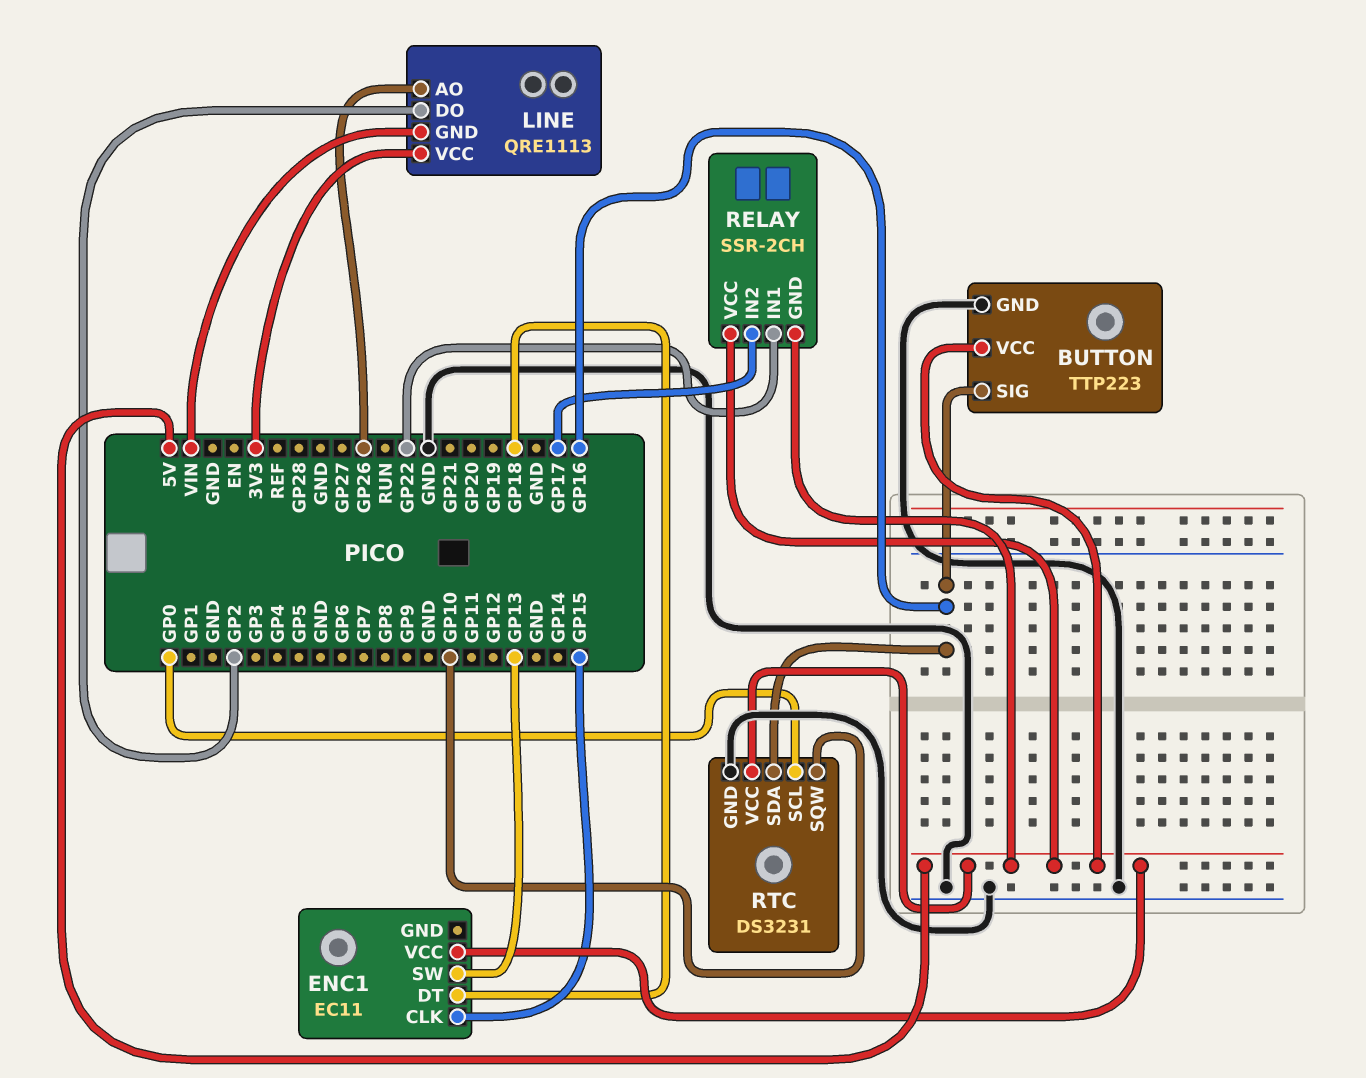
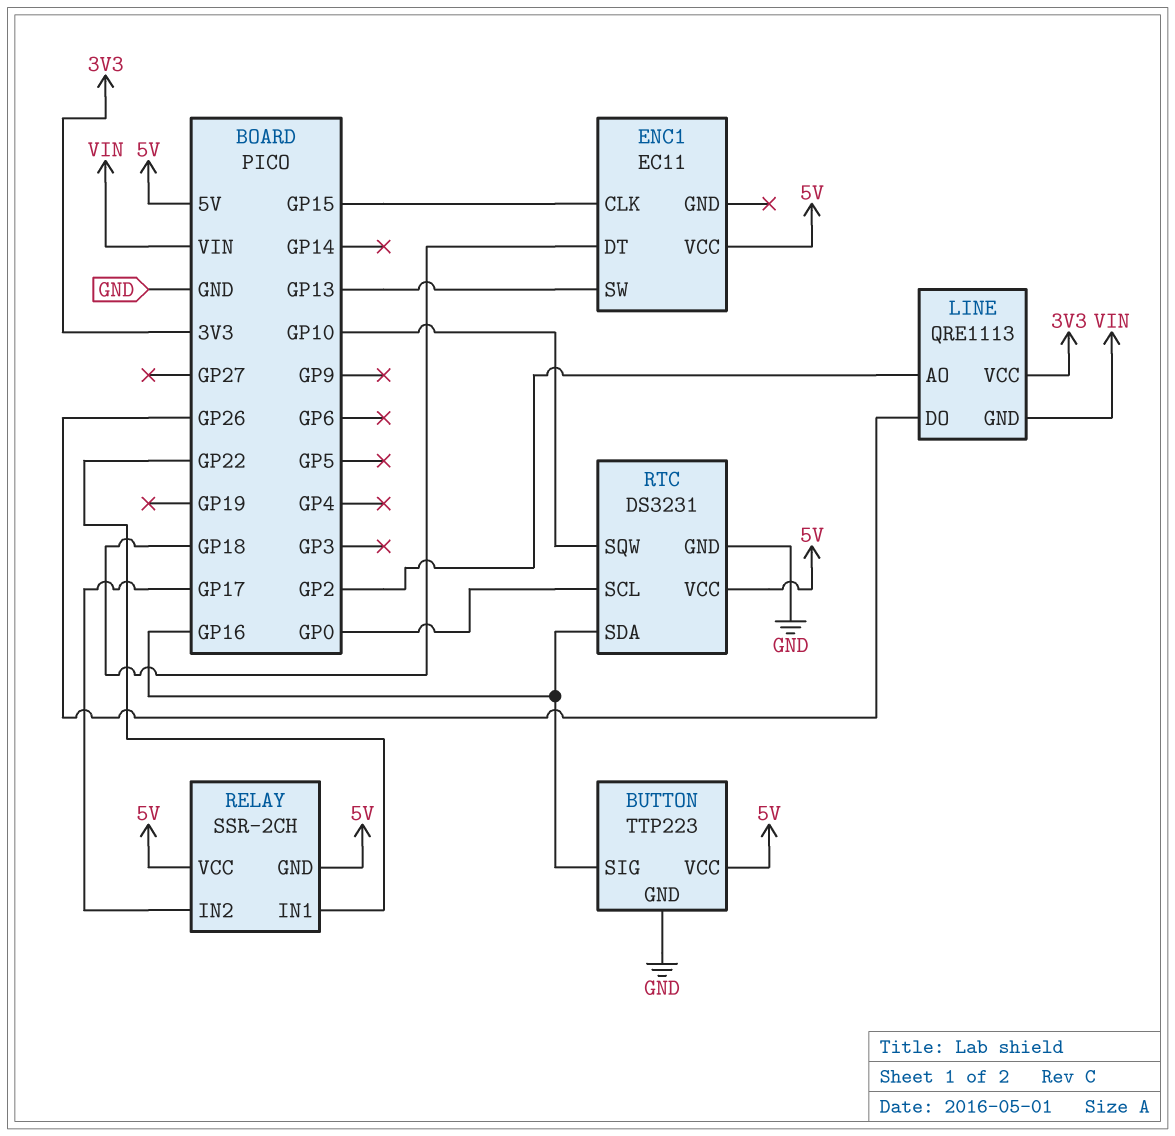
LINE pin AO: GP26 -> GP2
LINE pin DO: GP2 -> GP26

